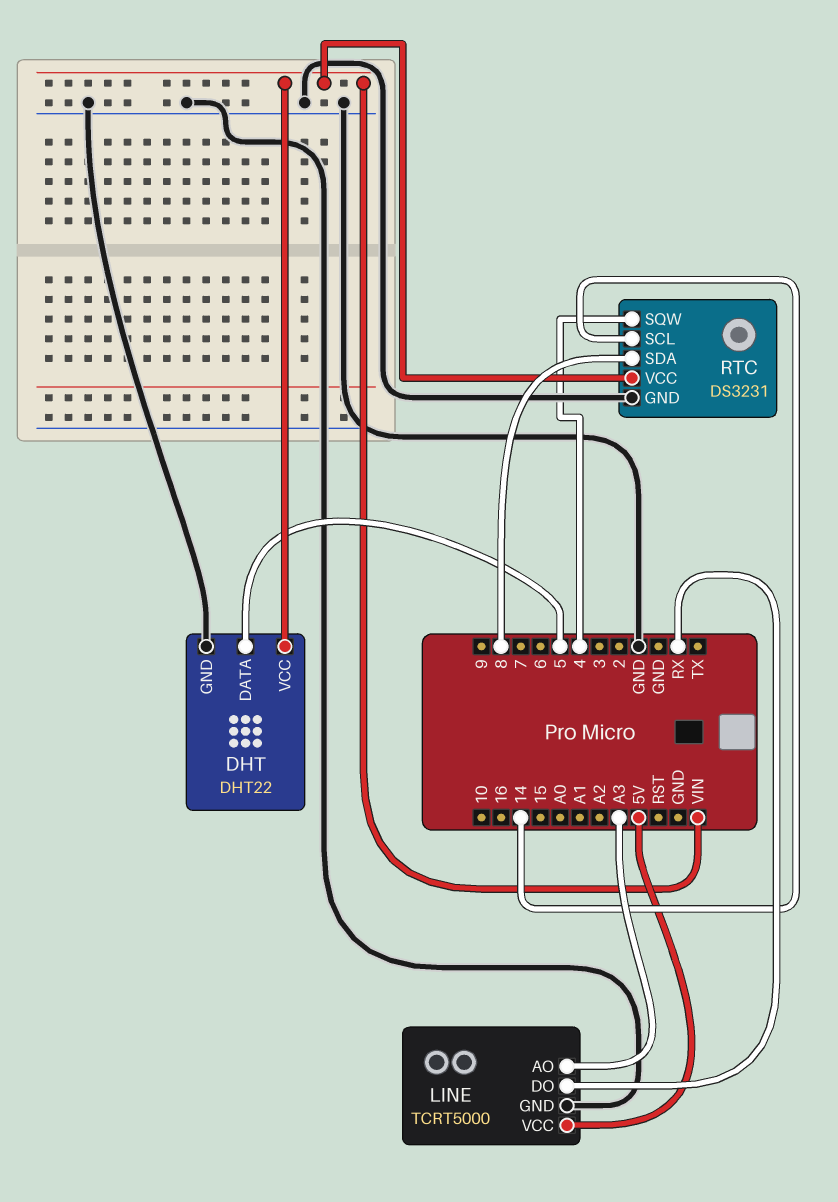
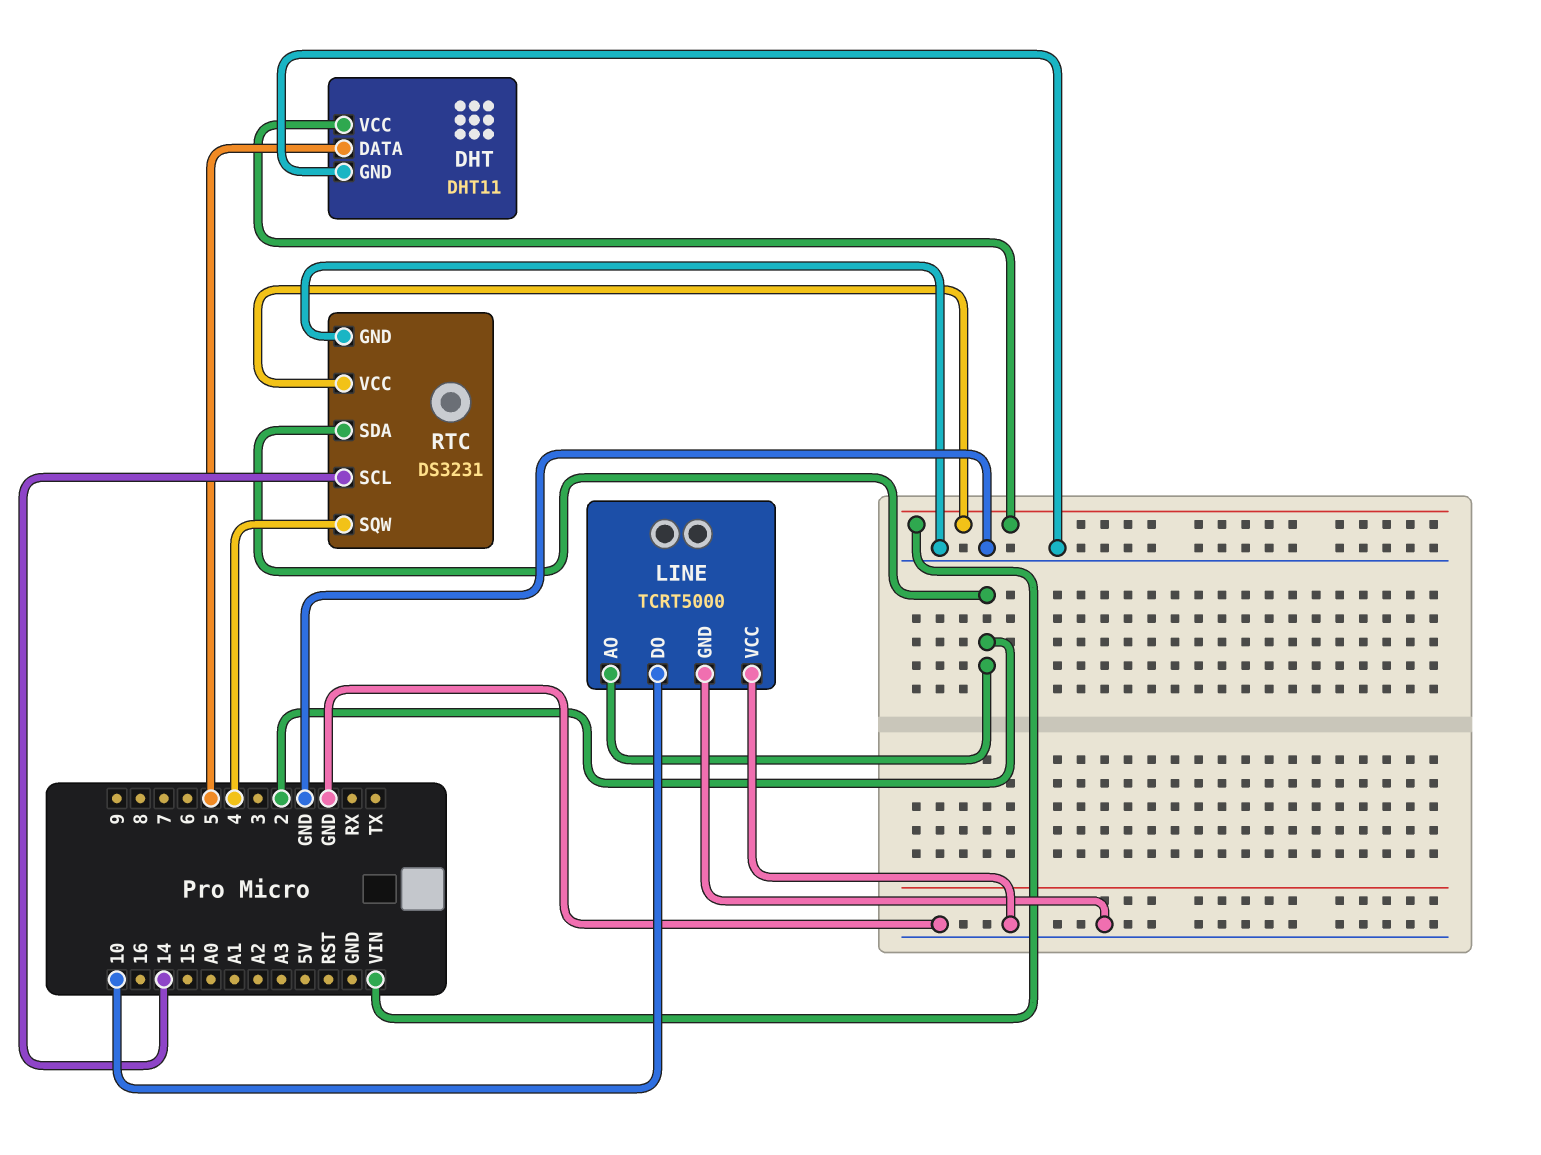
DHT: DHT22 -> DHT11
LINE pin AO: A3 -> 2
LINE pin DO: RX -> 10
LINE pin VCC: 5V -> GND
RTC pin SDA: 8 -> 2

